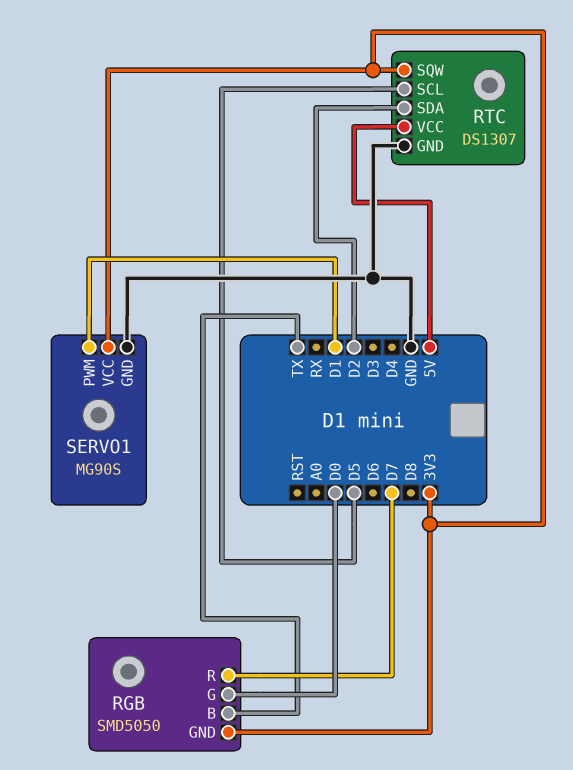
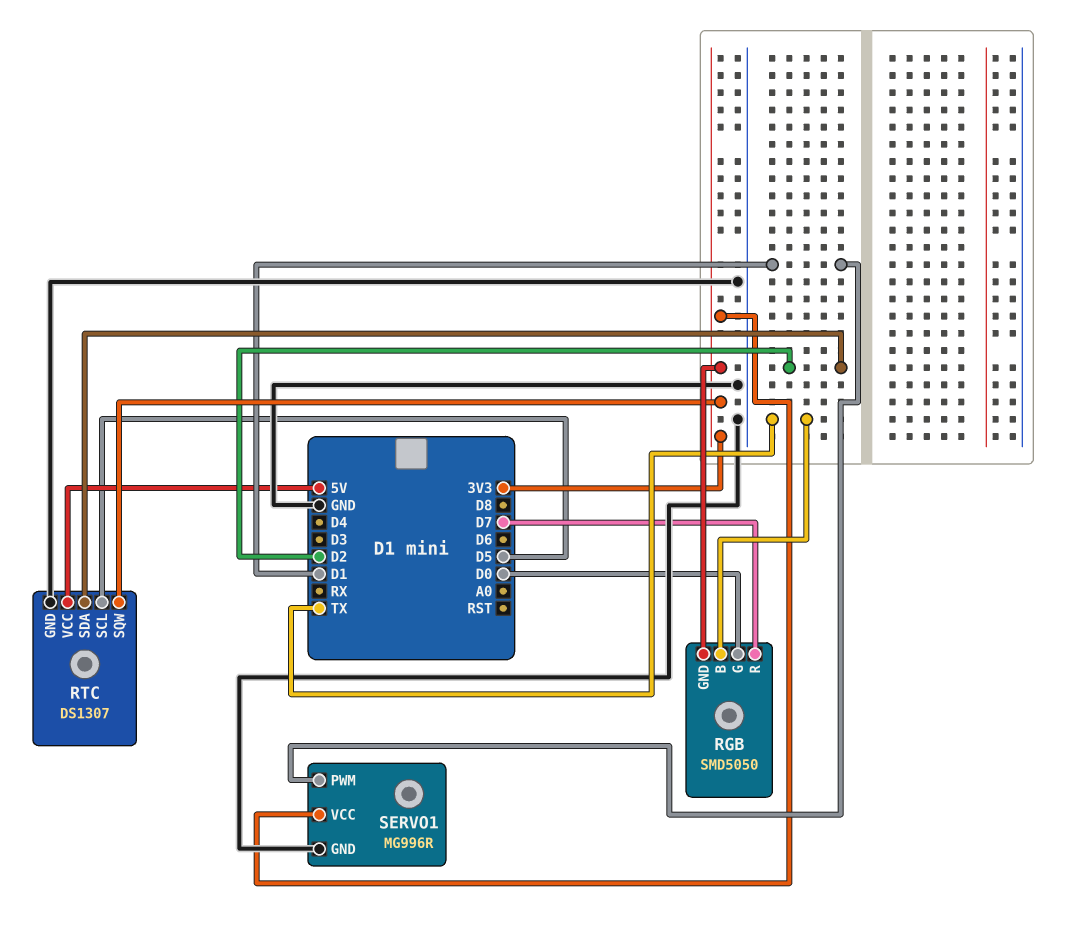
SERVO1: MG90S -> MG996R

